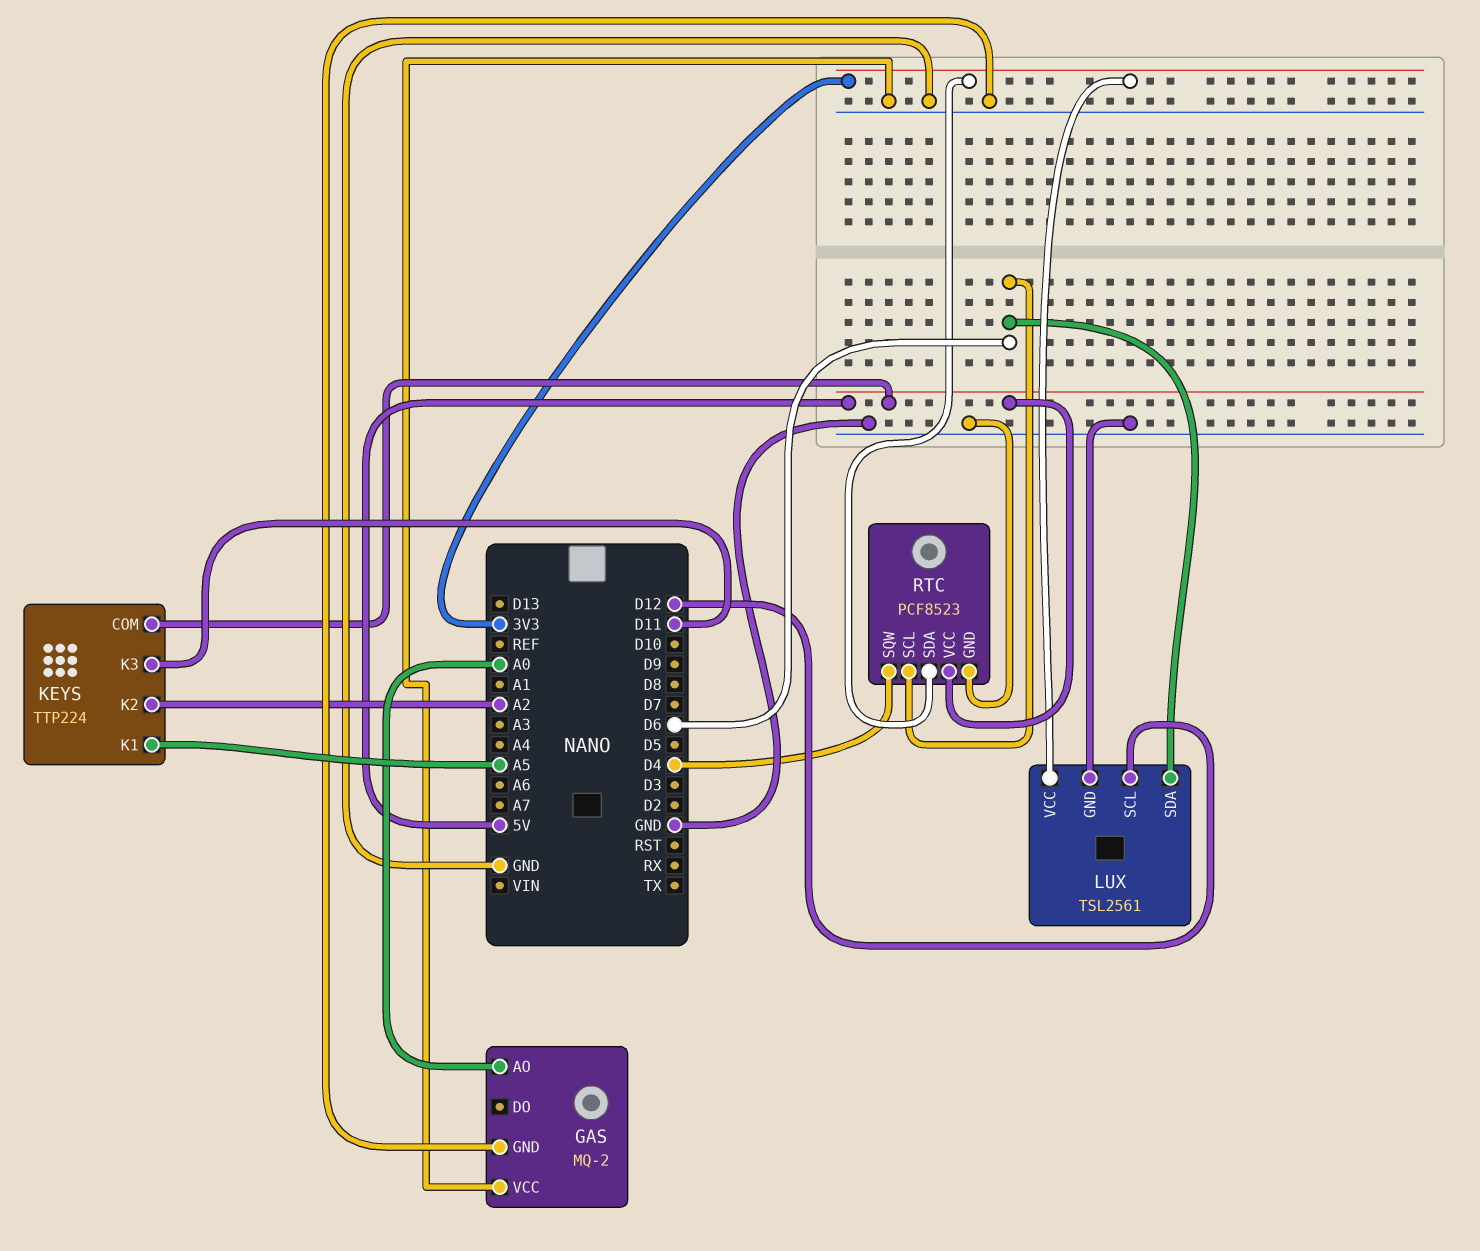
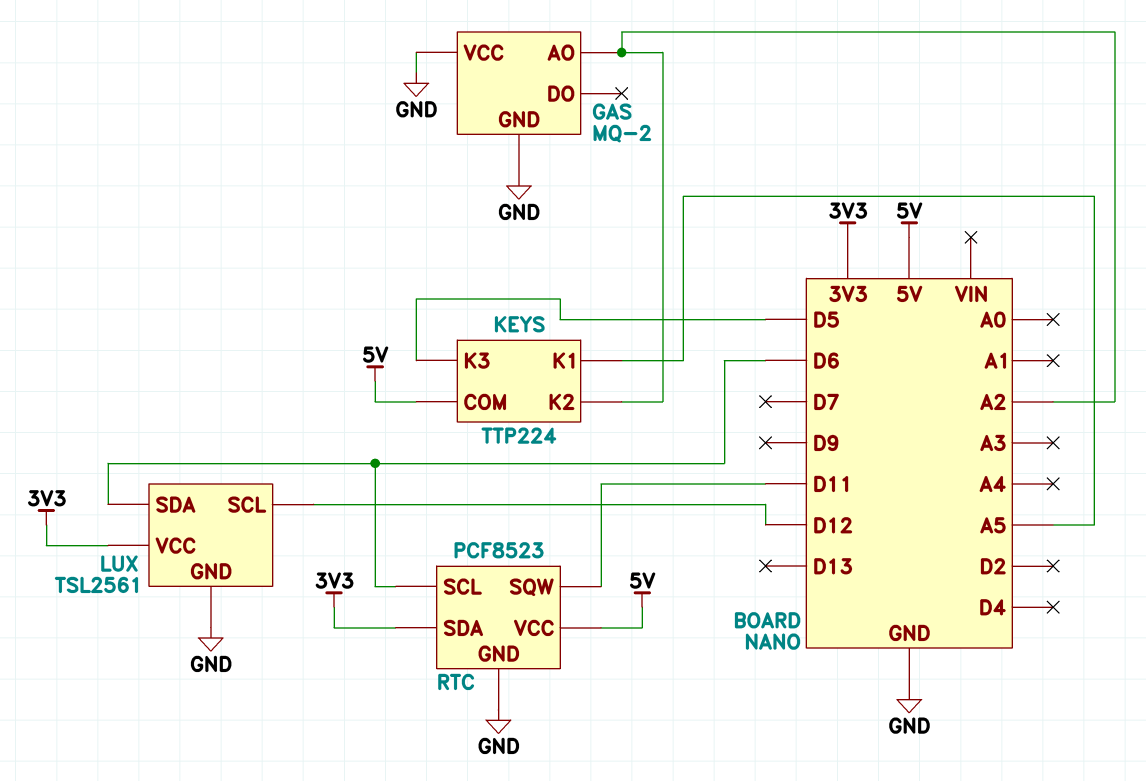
GAS pin AO: A0 -> A2
KEYS pin K3: D11 -> D5
RTC pin SQW: D4 -> D11

